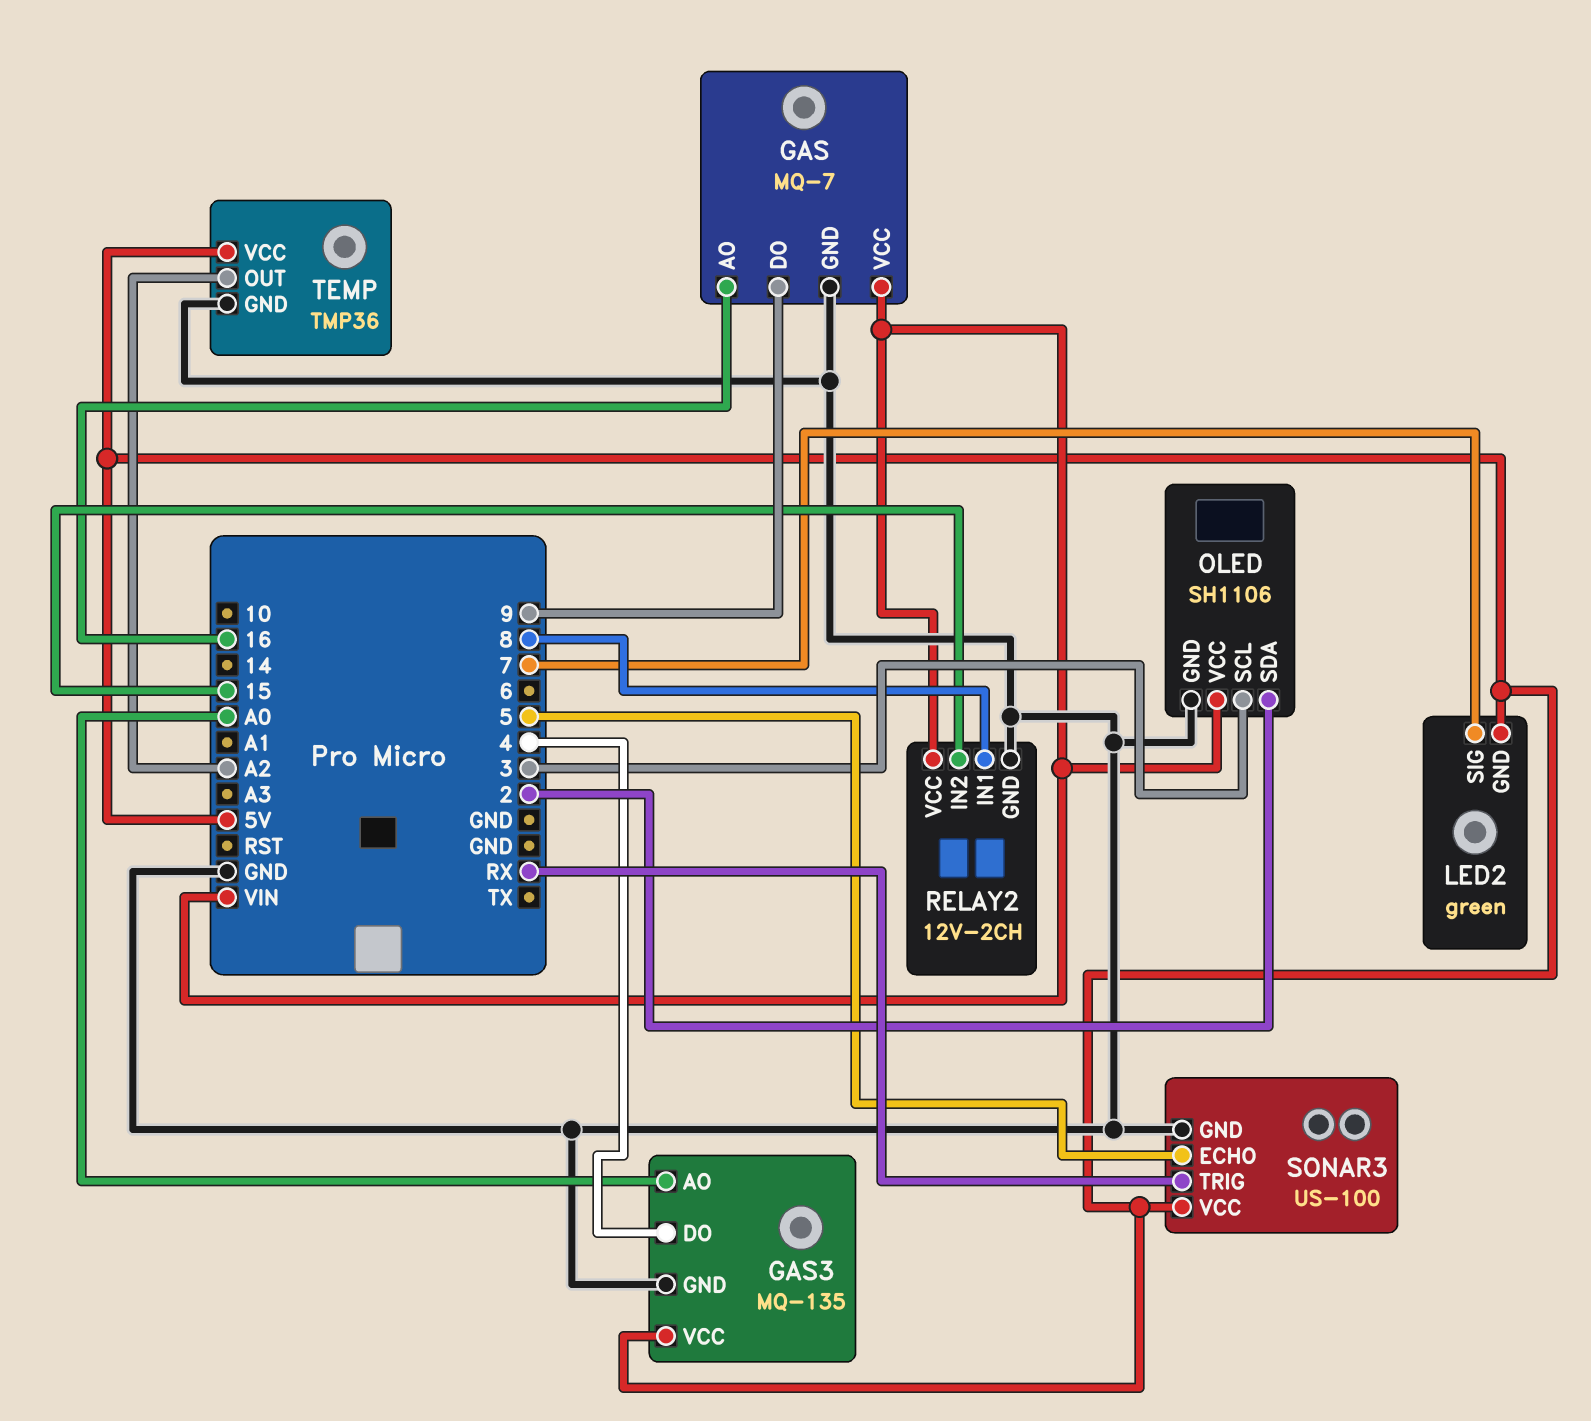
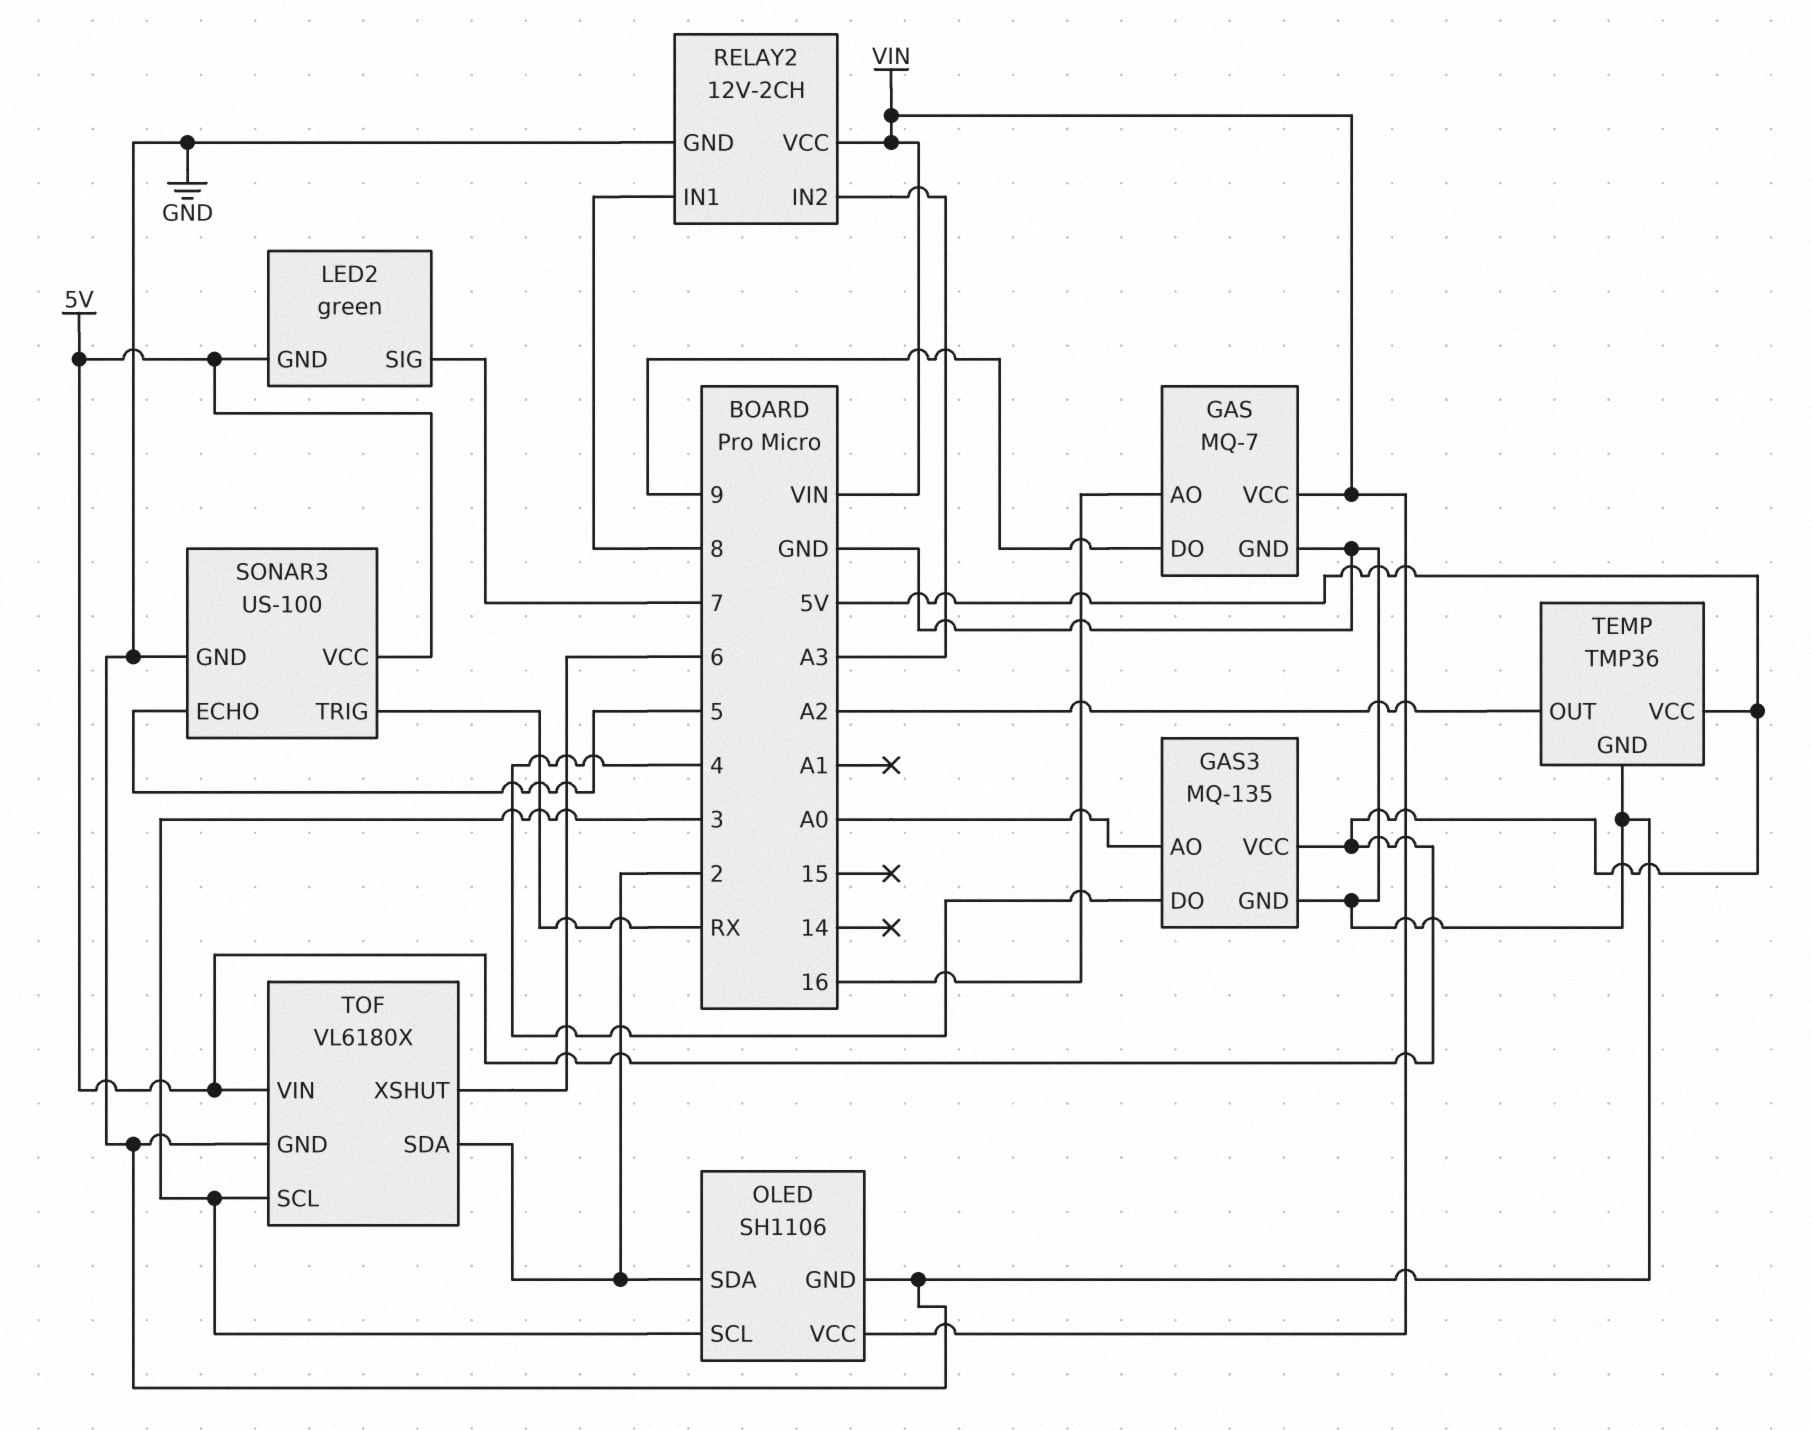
RELAY2 pin IN2: 15 -> A3
TOF: none -> VL6180X
TOF pin GND: none -> GND
TOF pin SCL: none -> 3
TOF pin SDA: none -> 2
TOF pin VIN: none -> 5V
TOF pin XSHUT: none -> 6

